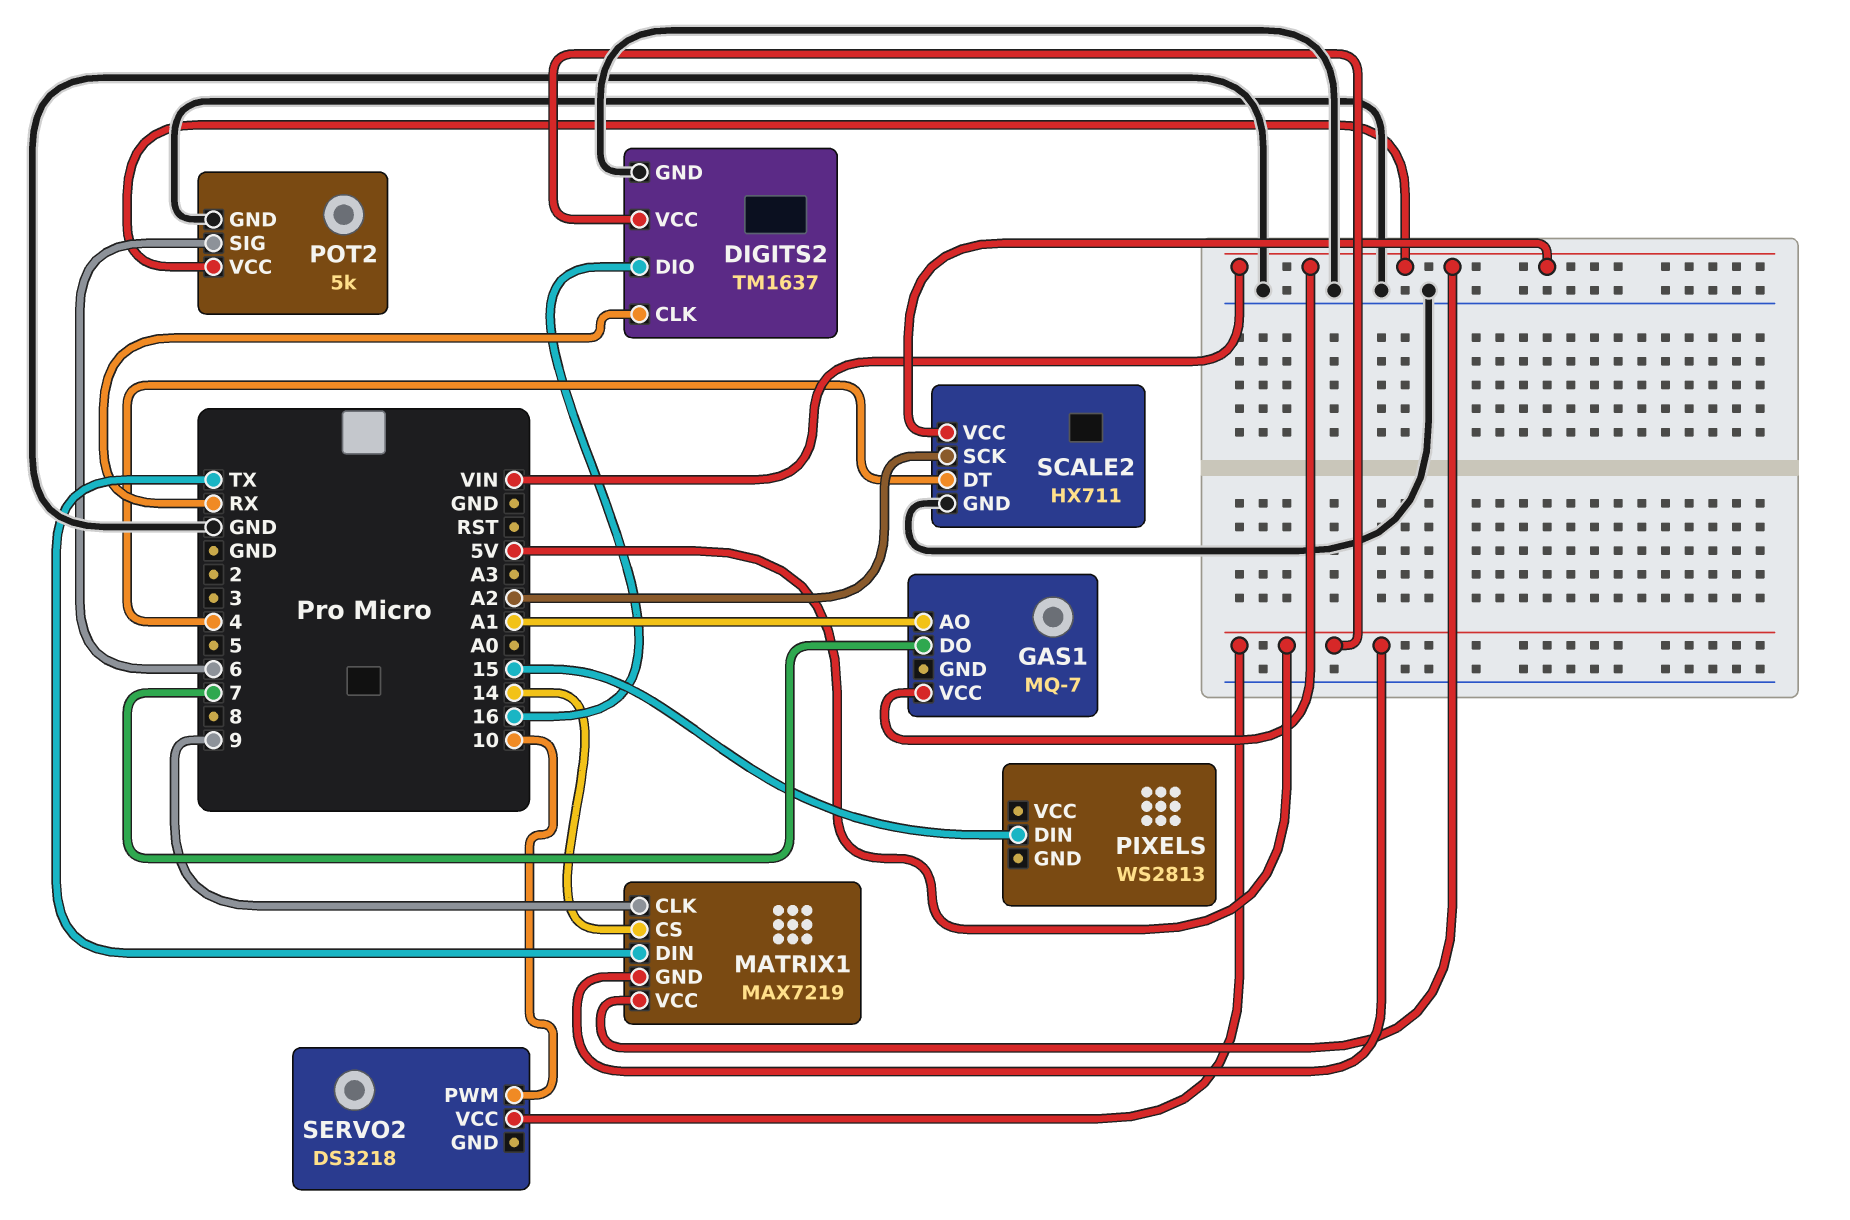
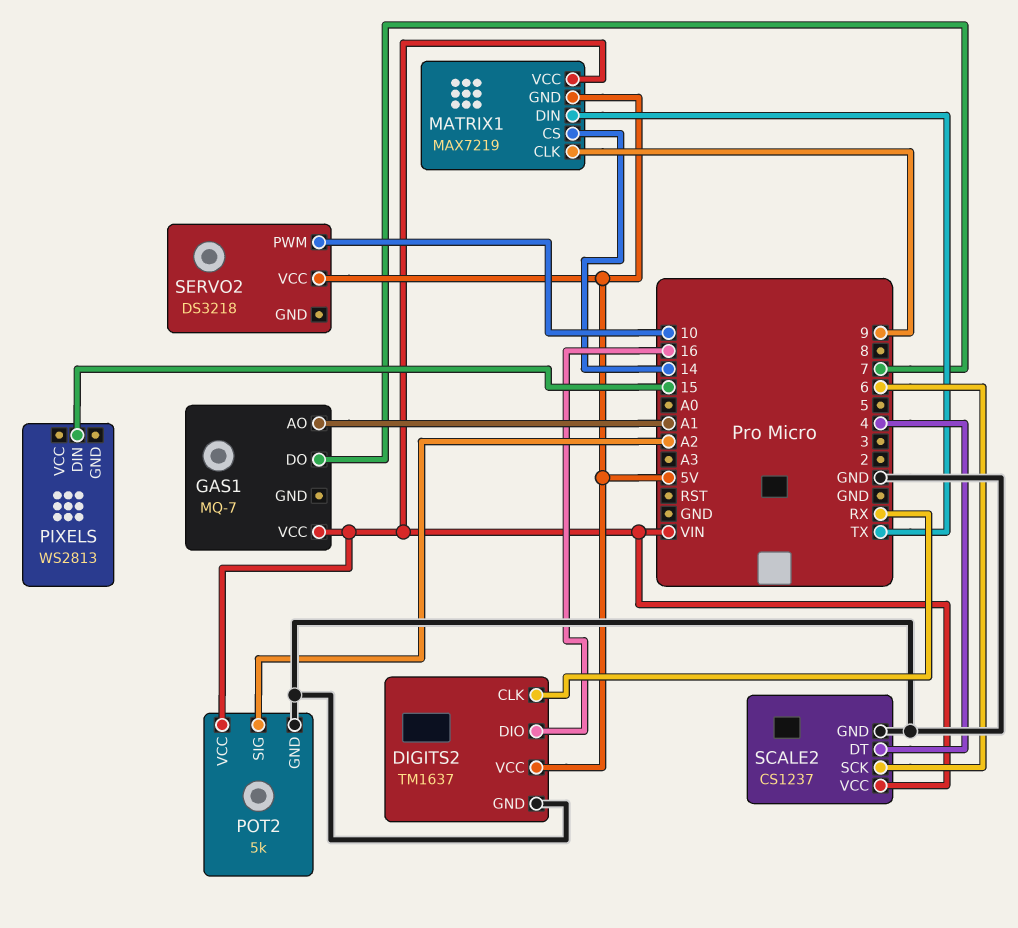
POT2 pin SIG: 6 -> A2
SCALE2: HX711 -> CS1237
SCALE2 pin SCK: A2 -> 6

